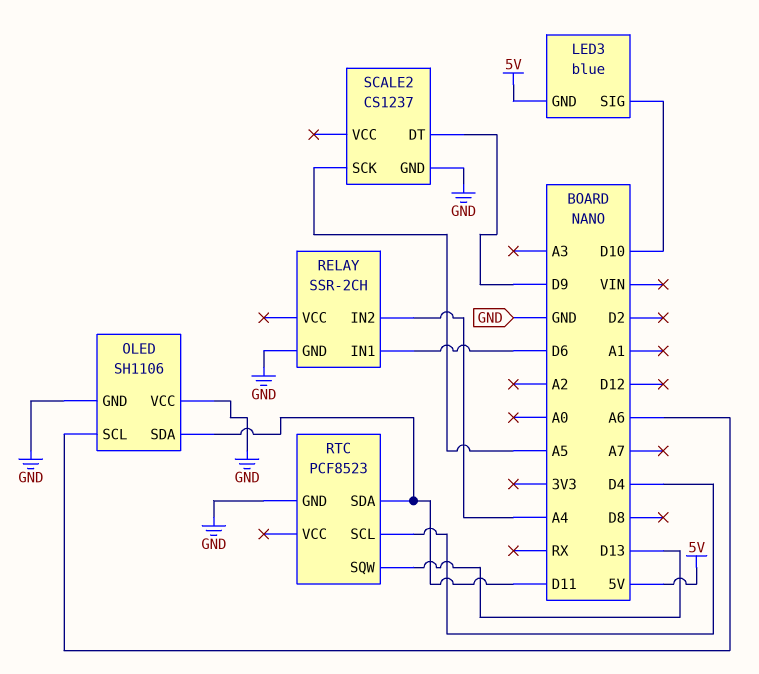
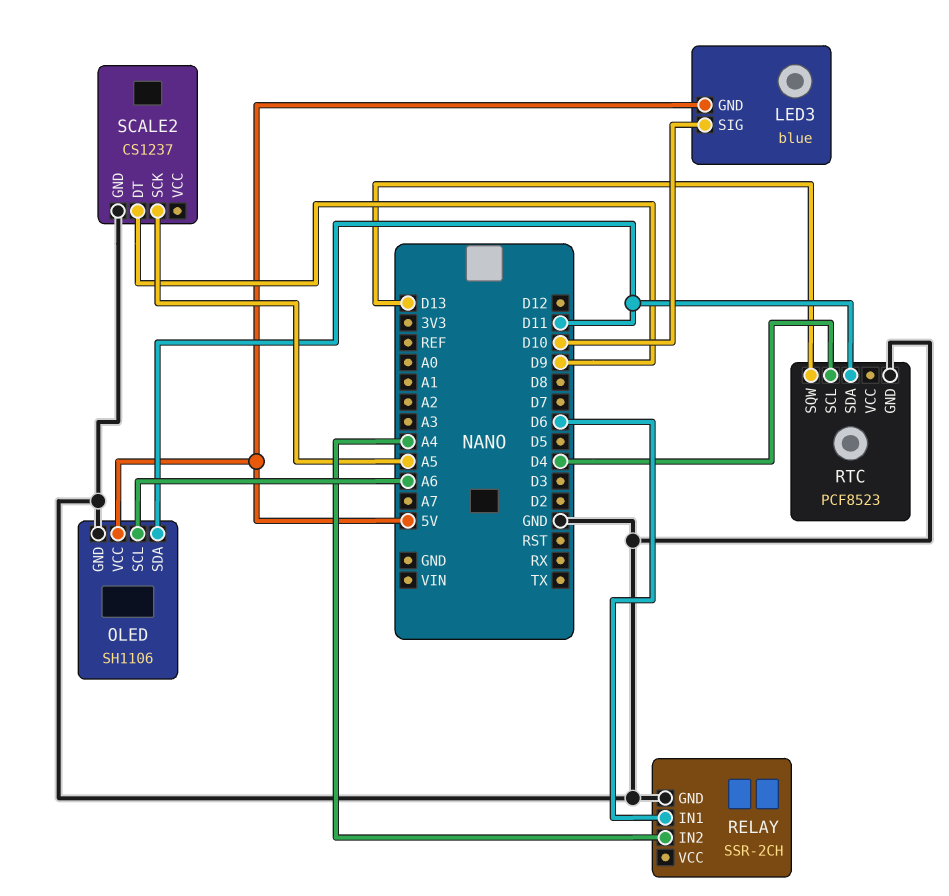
OLED pin VCC: GND -> 5V

